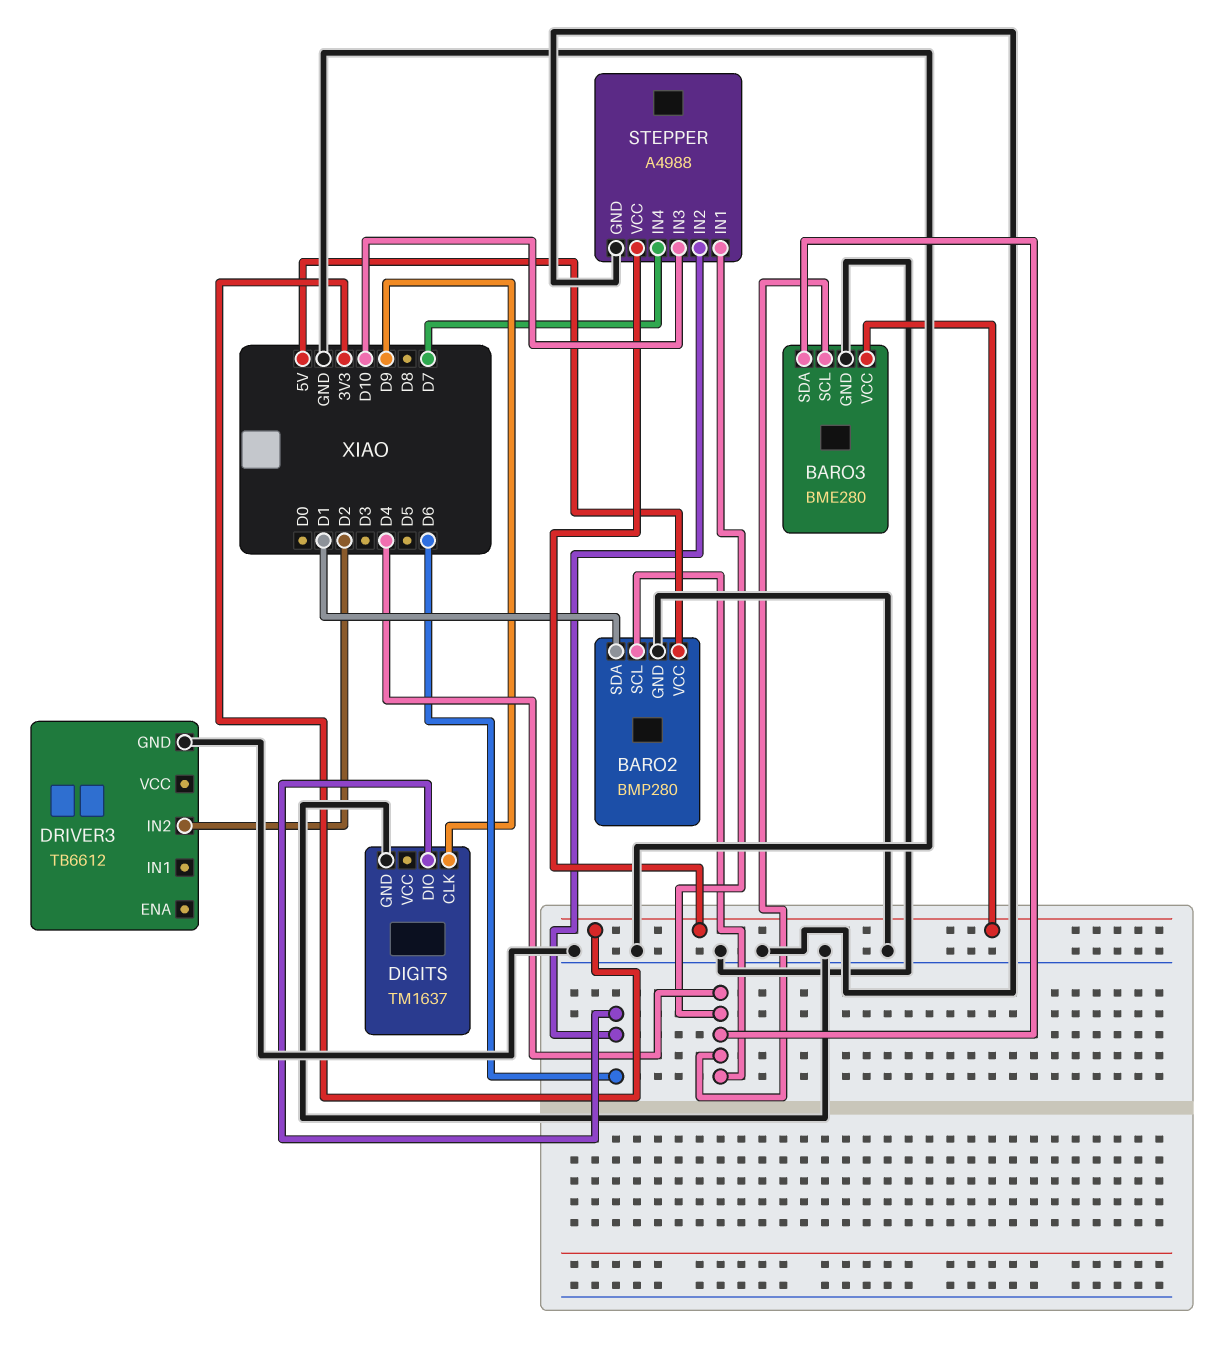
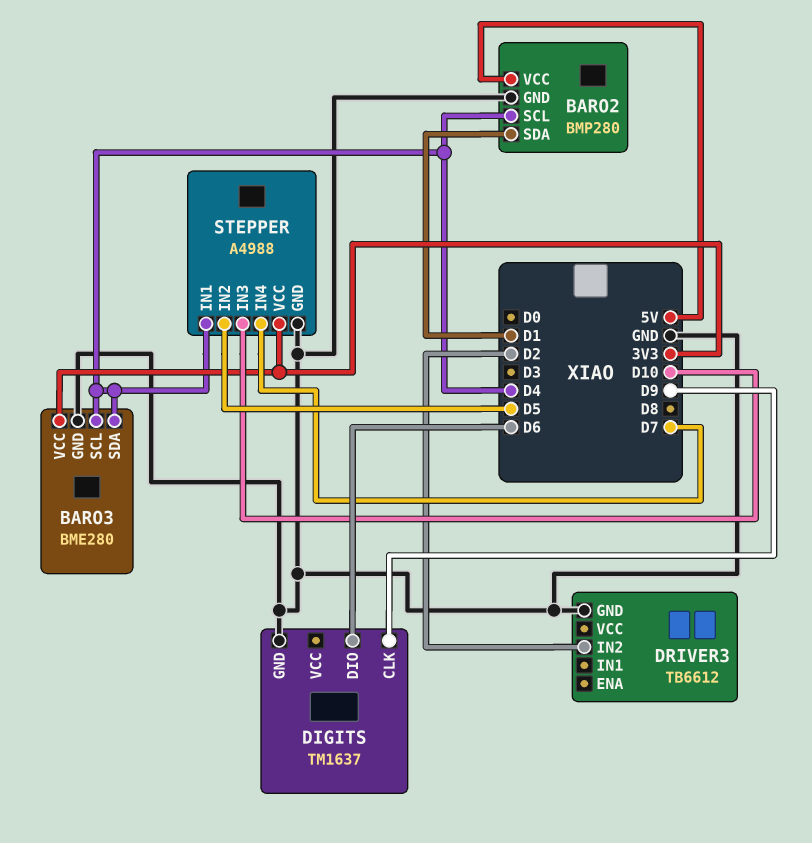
STEPPER pin IN2: D6 -> D5

